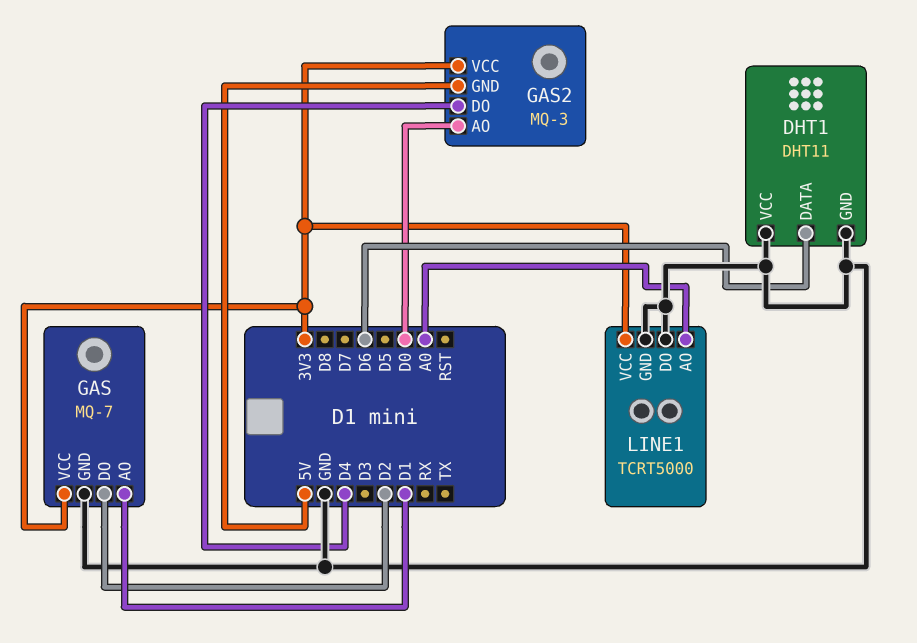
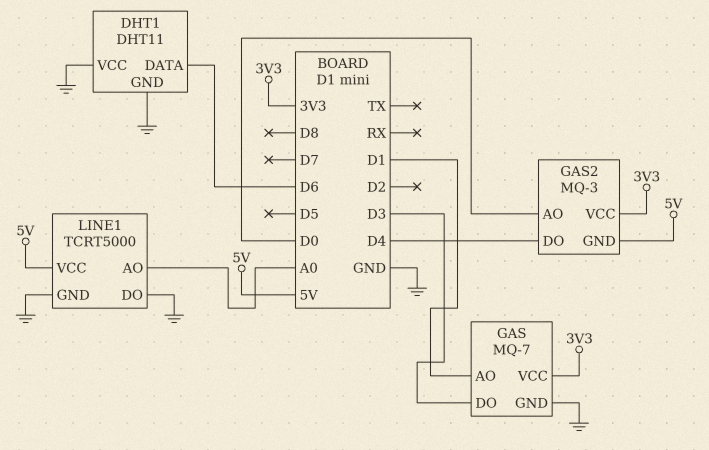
GAS pin DO: D2 -> D3
LINE1 pin VCC: 3V3 -> 5V

